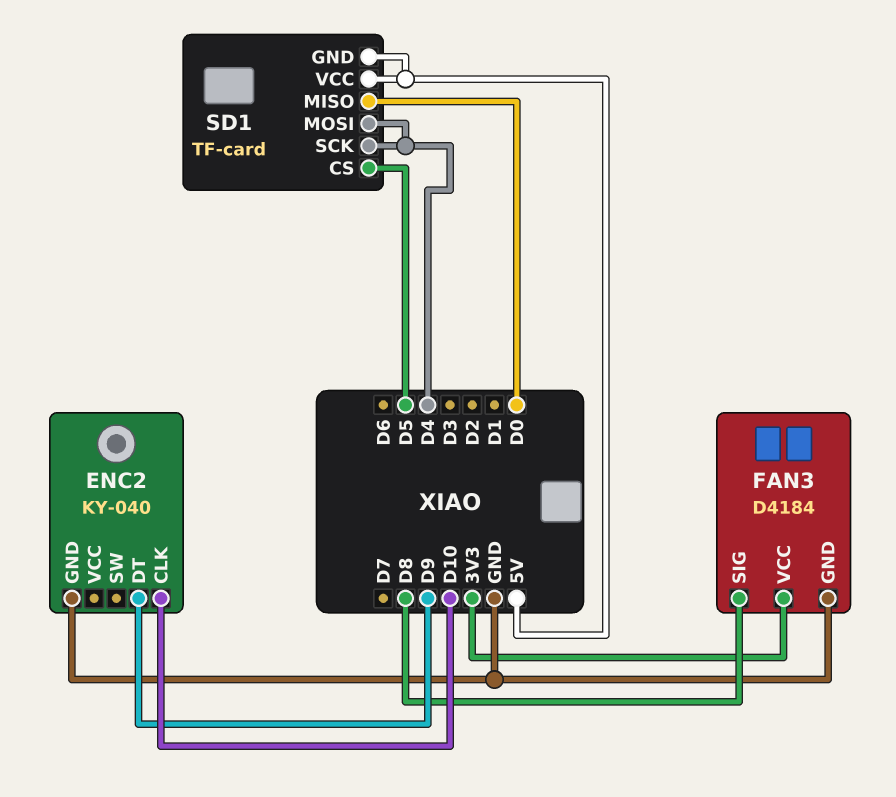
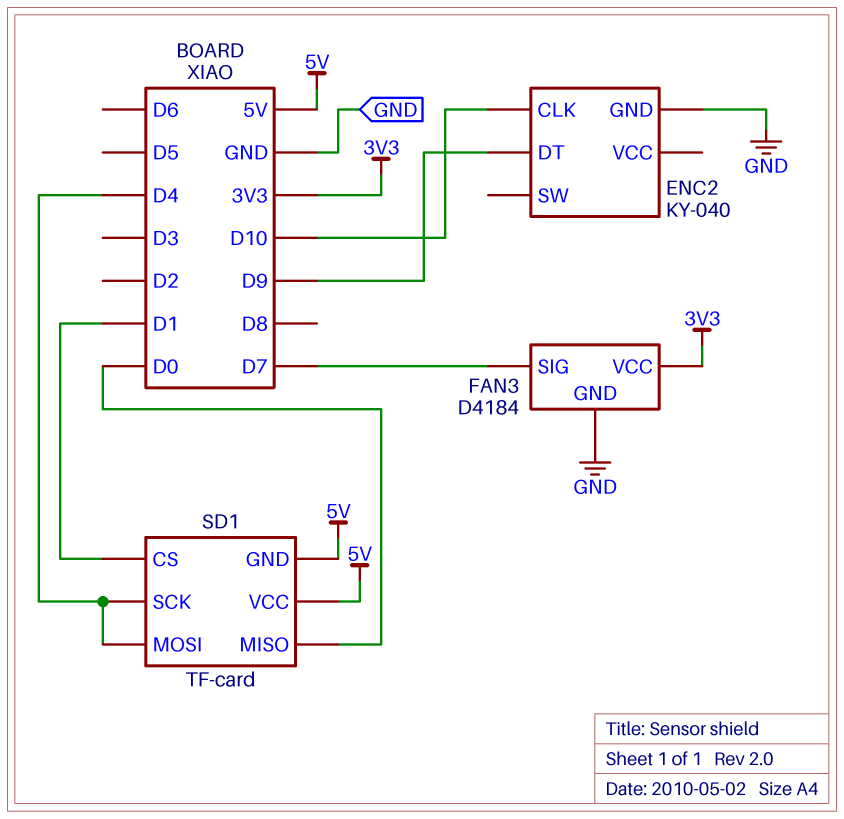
FAN3 pin SIG: D8 -> D7
SD1 pin CS: D5 -> D1

